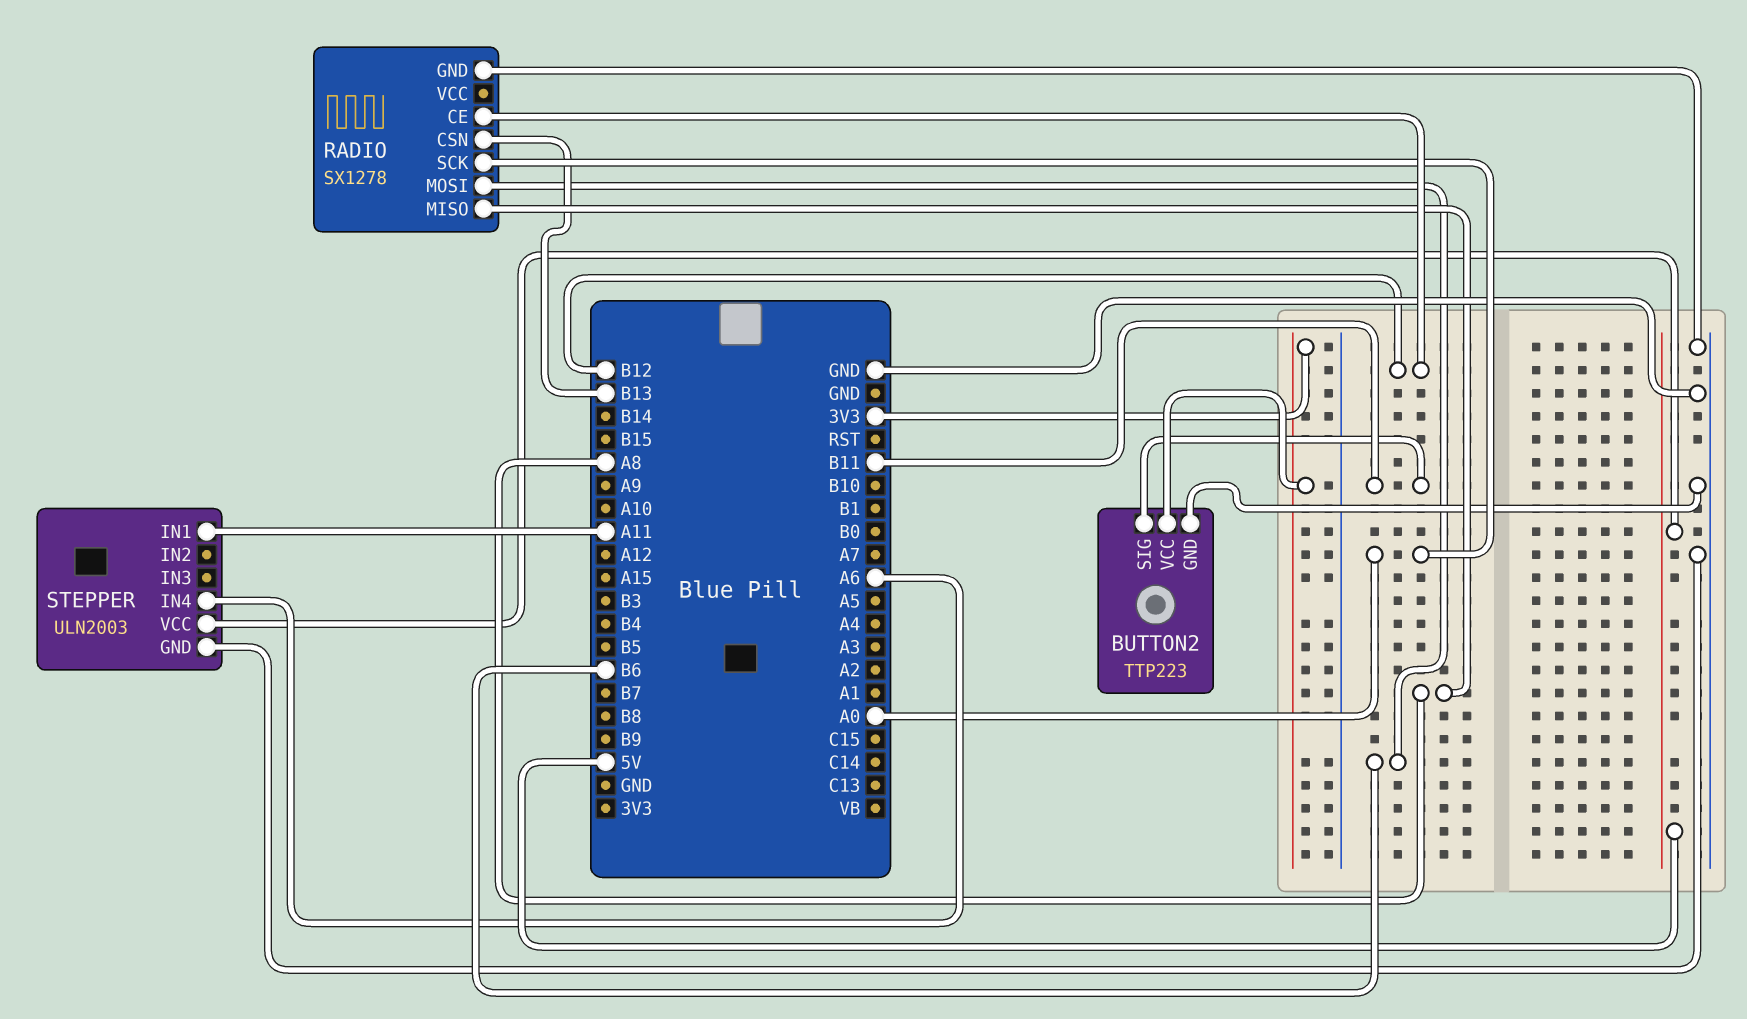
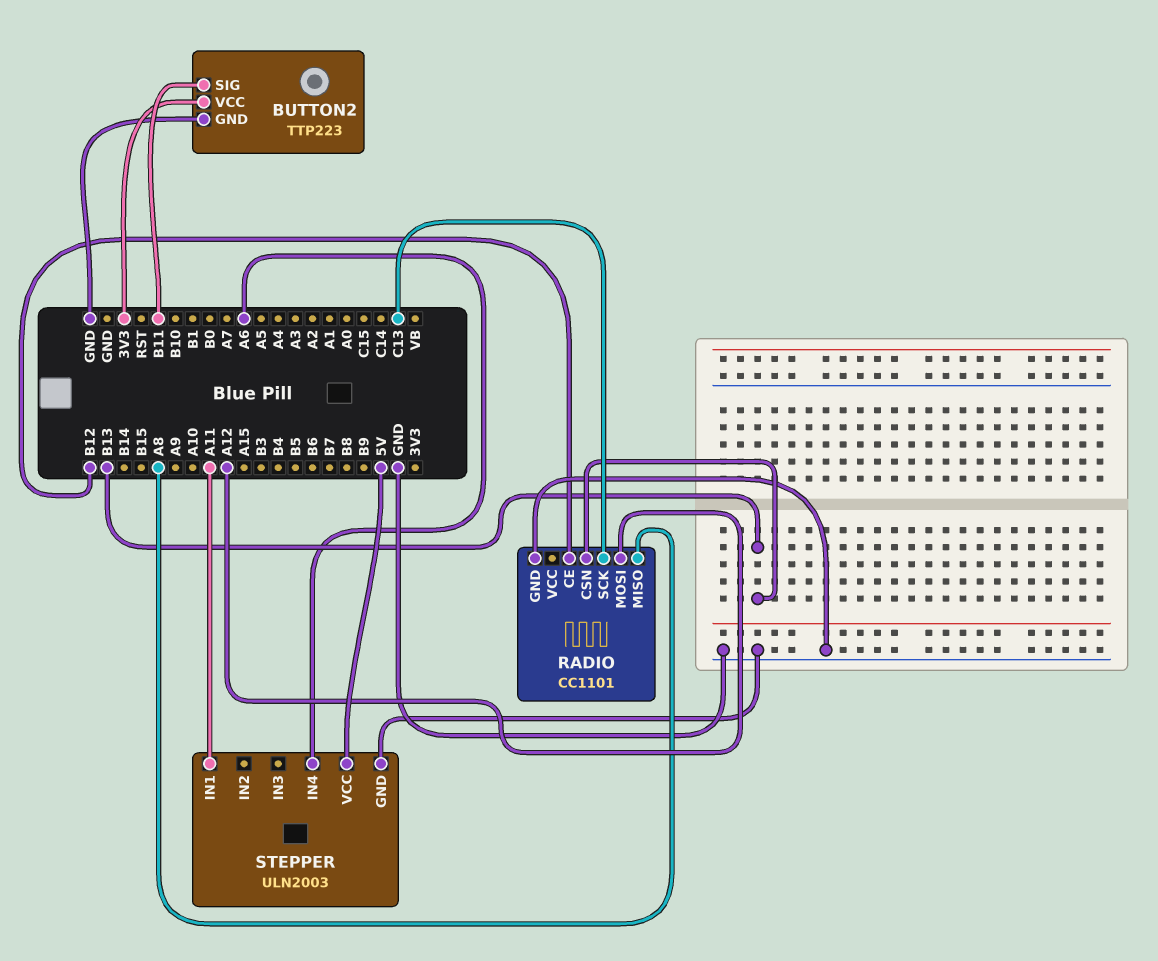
RADIO: SX1278 -> CC1101
RADIO pin MOSI: B6 -> A12
RADIO pin SCK: A0 -> C13

